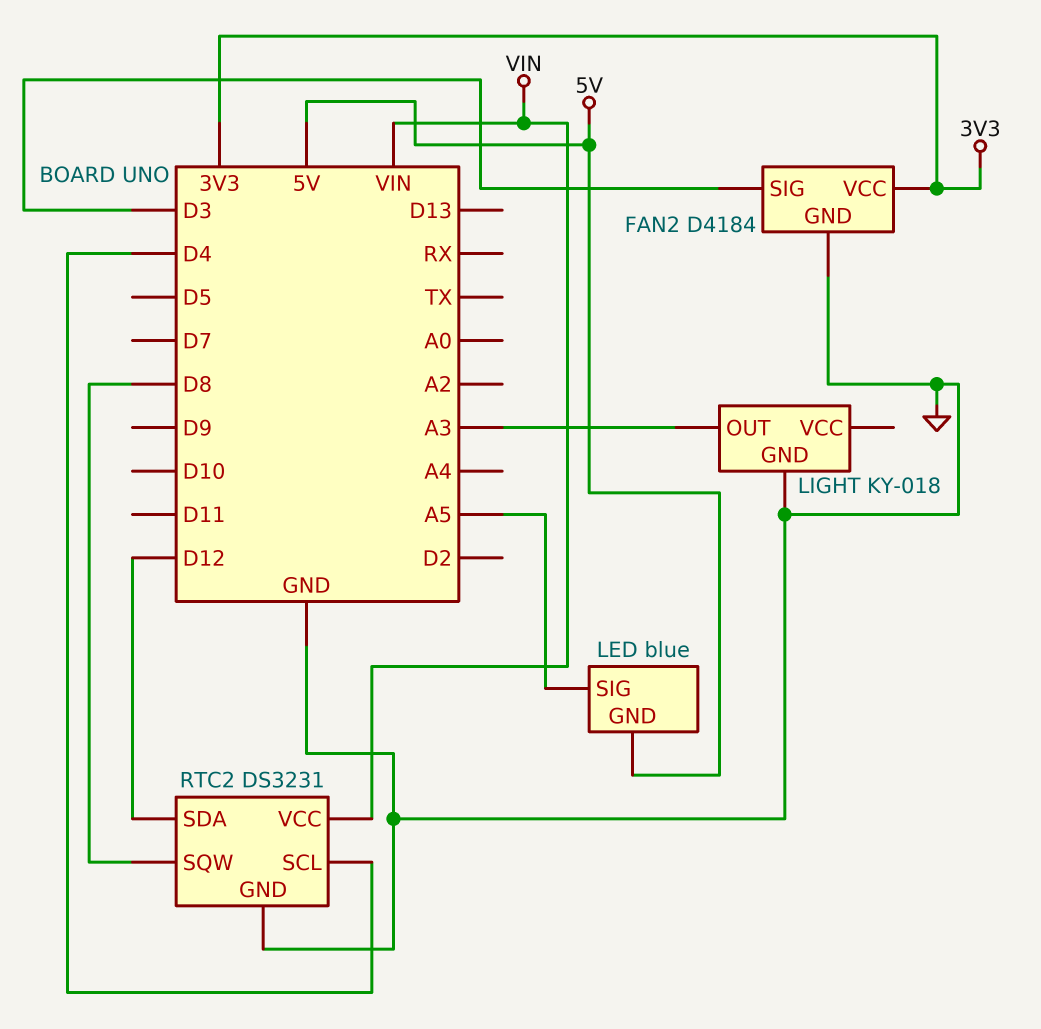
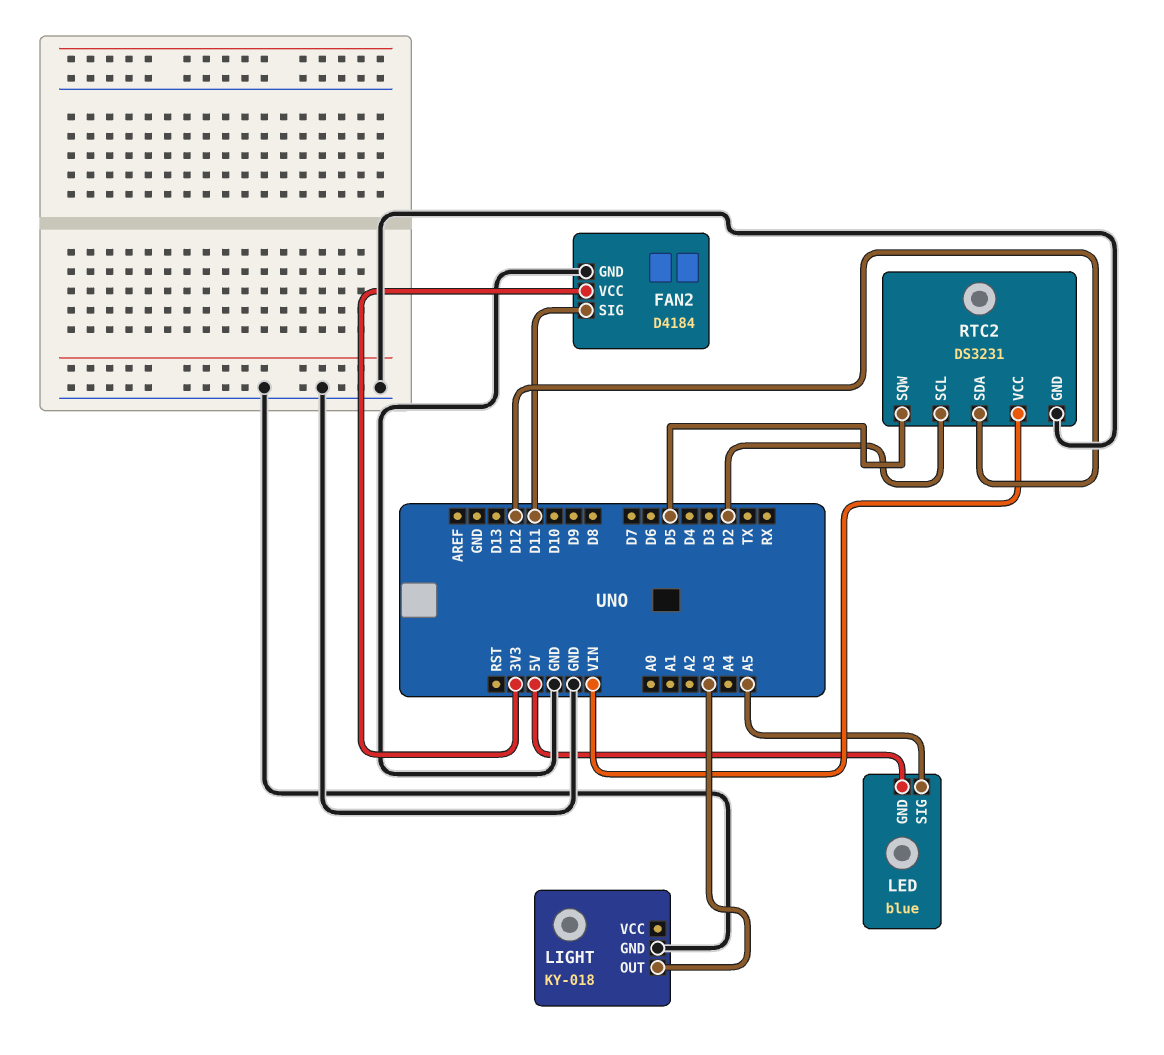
FAN2 pin SIG: D3 -> D11
RTC2 pin SCL: D4 -> D2
RTC2 pin SQW: D8 -> D5

